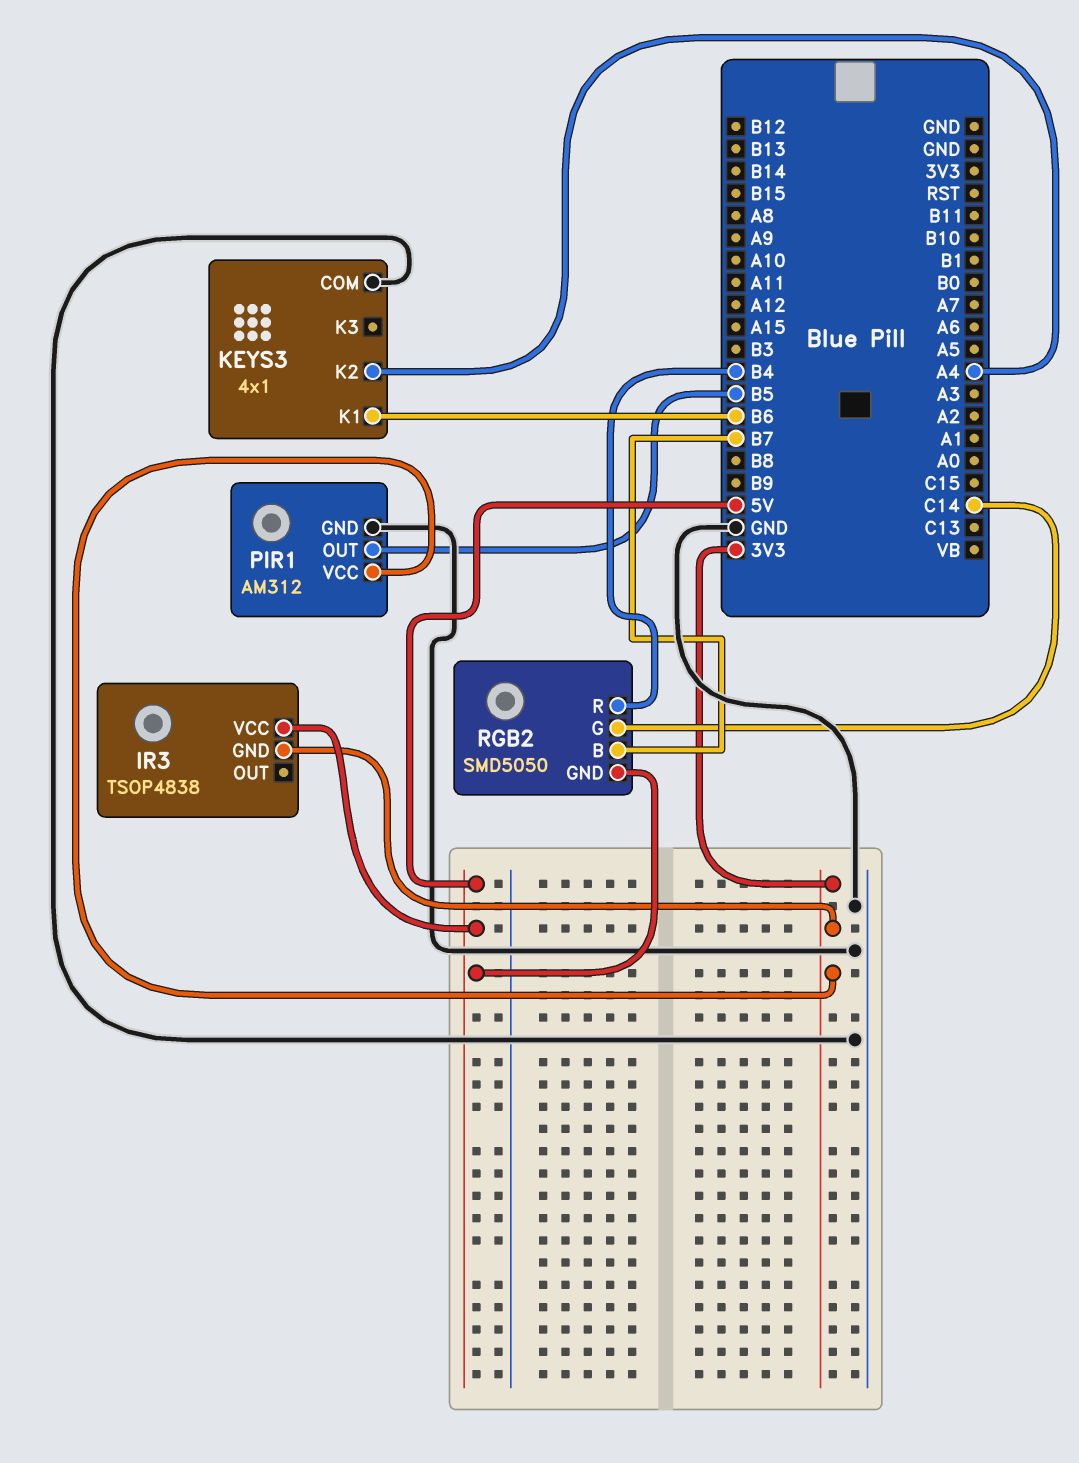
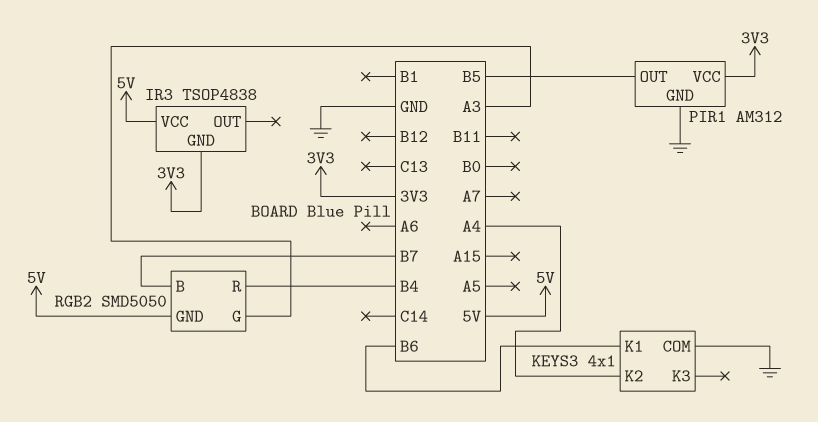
RGB2 pin G: C14 -> A3

